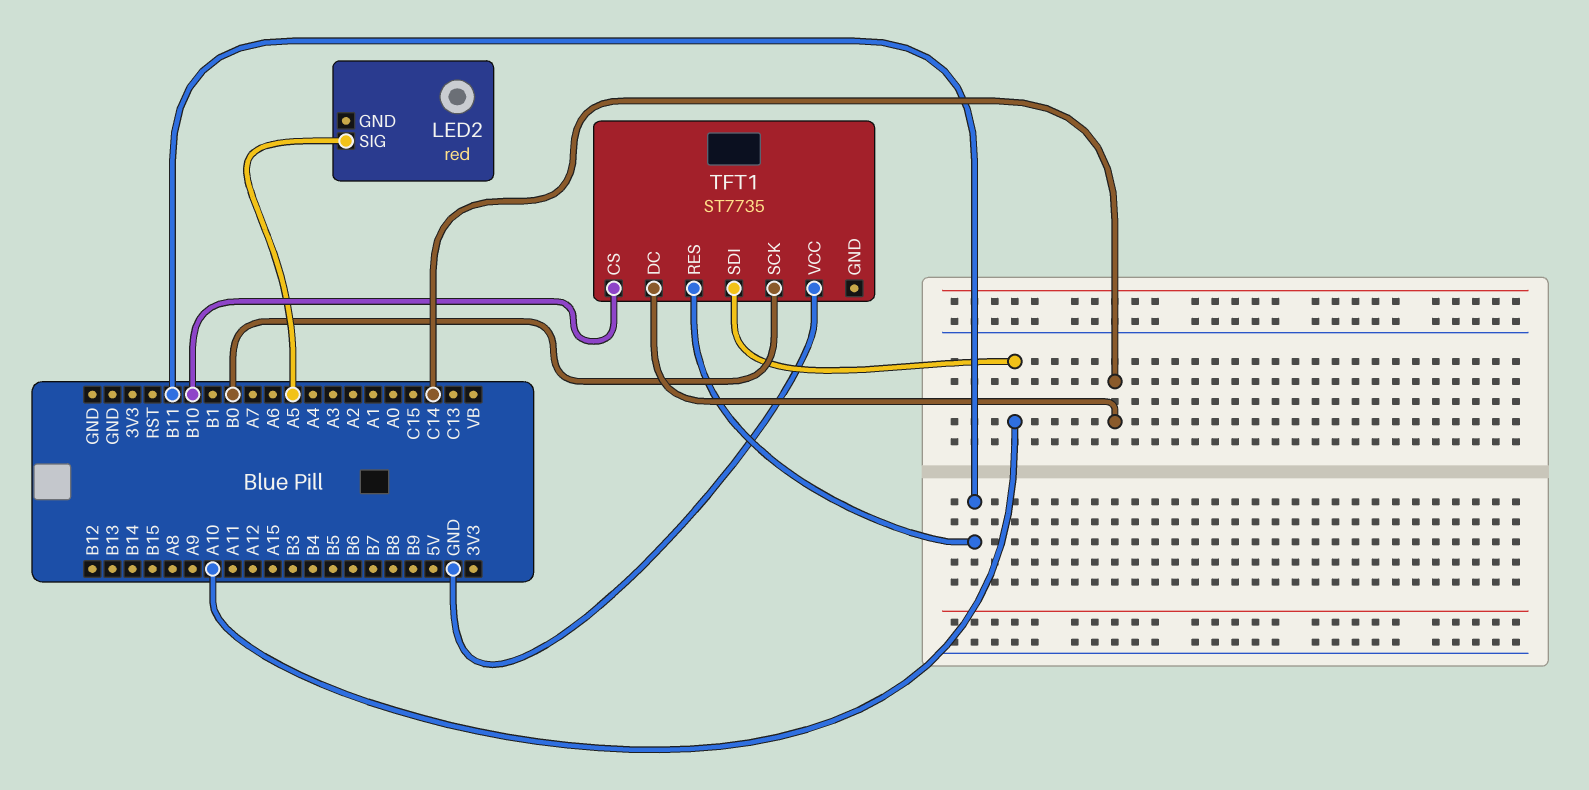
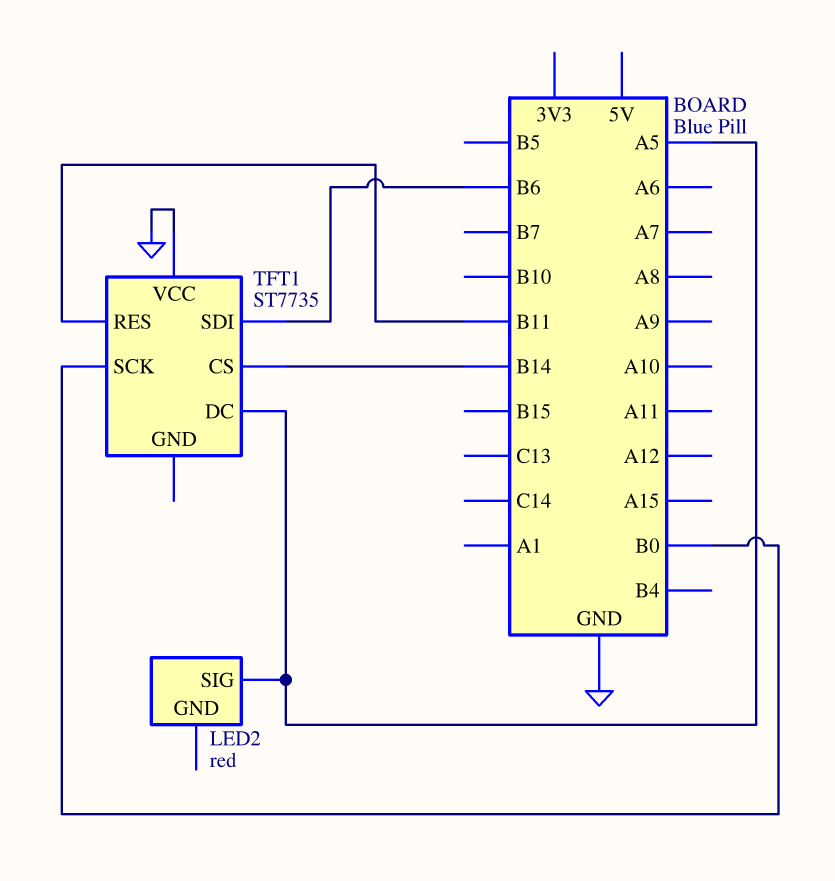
TFT1 pin CS: B10 -> B14
TFT1 pin DC: C14 -> A5
TFT1 pin SDI: A10 -> B6

